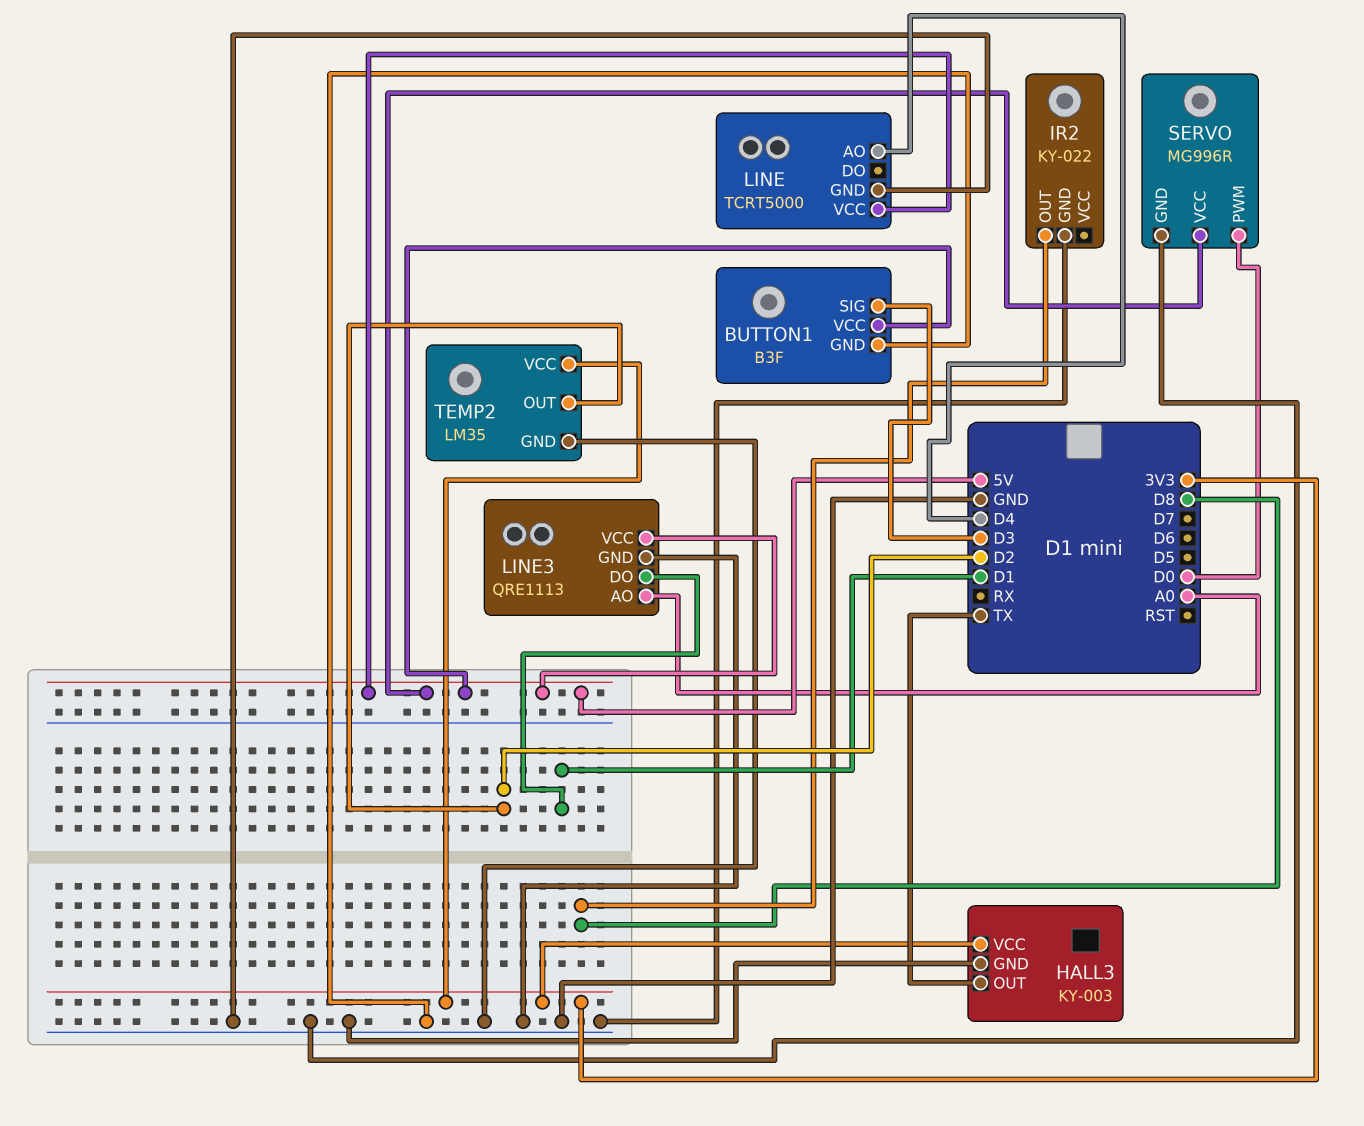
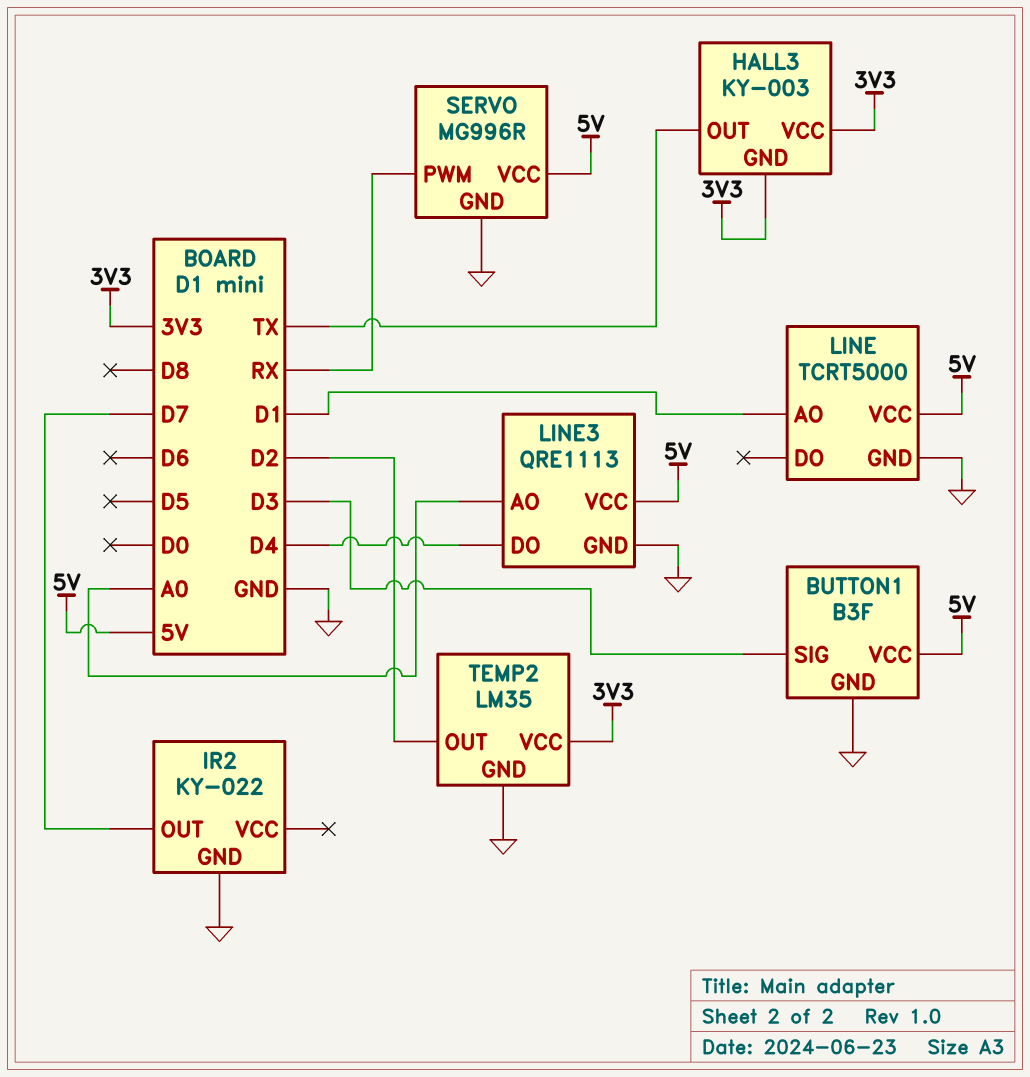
HALL3 pin GND: GND -> 3V3
IR2 pin OUT: D8 -> D7
LINE pin AO: D4 -> D1
LINE3 pin DO: D1 -> D4
SERVO pin PWM: D0 -> RX

